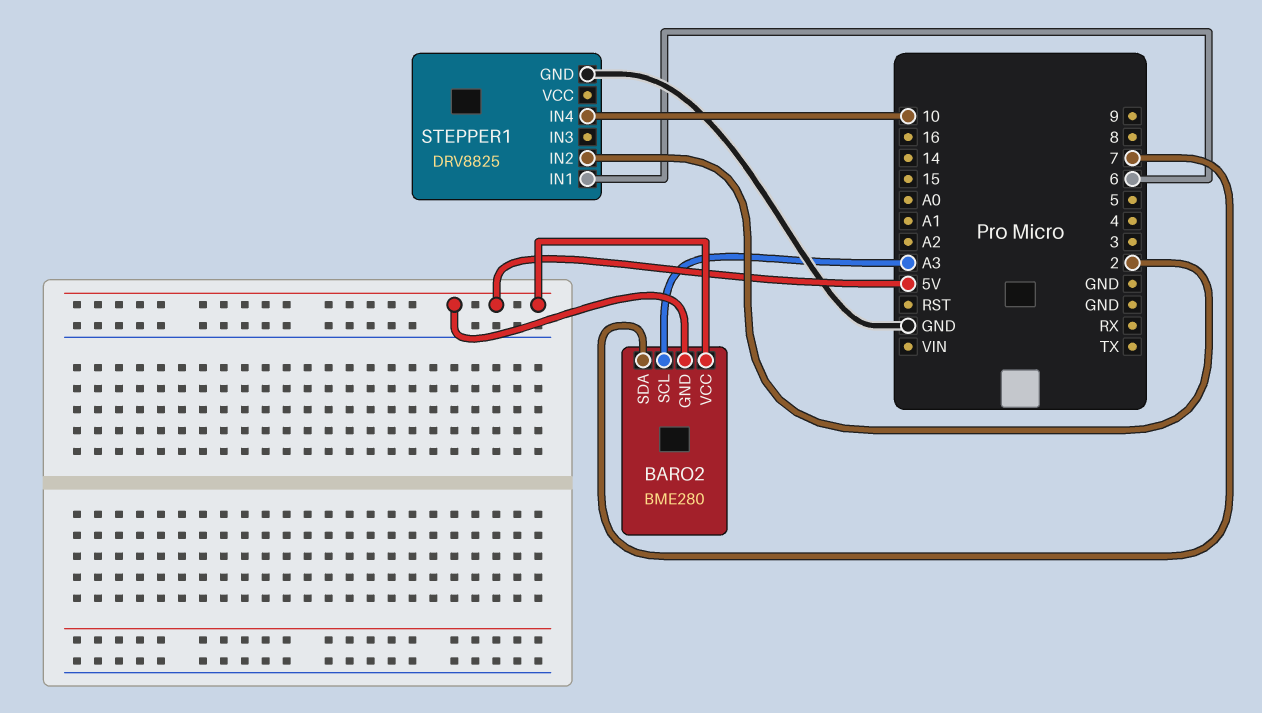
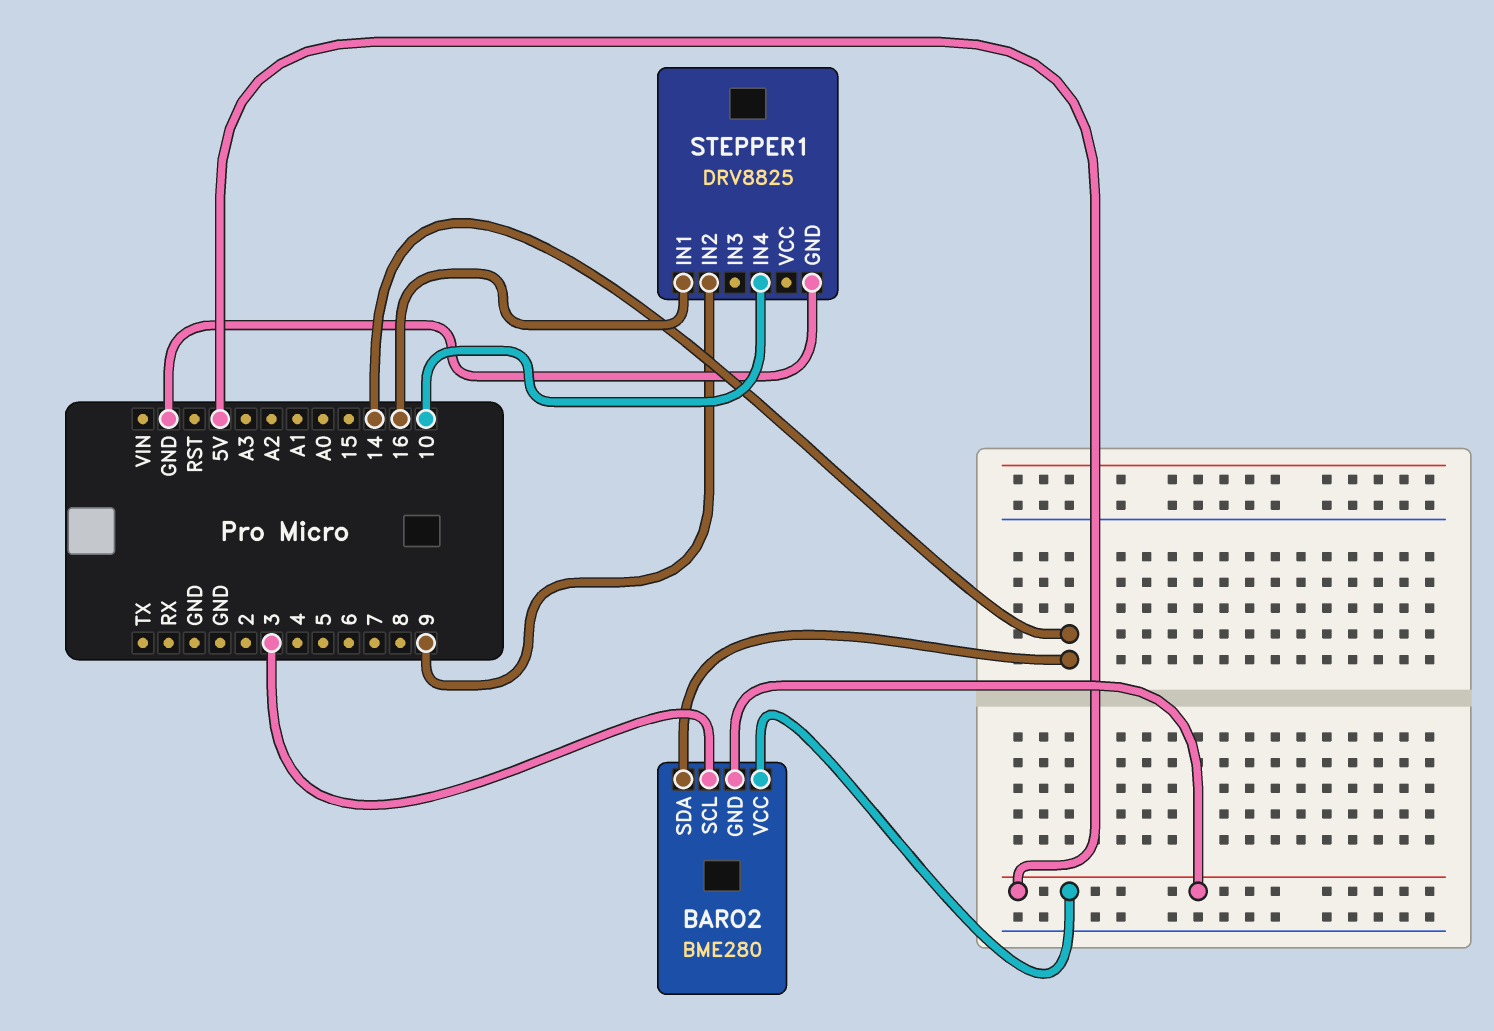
BARO2 pin SCL: A3 -> 3
BARO2 pin SDA: 7 -> 14
STEPPER1 pin IN1: 6 -> 16
STEPPER1 pin IN2: 2 -> 9

